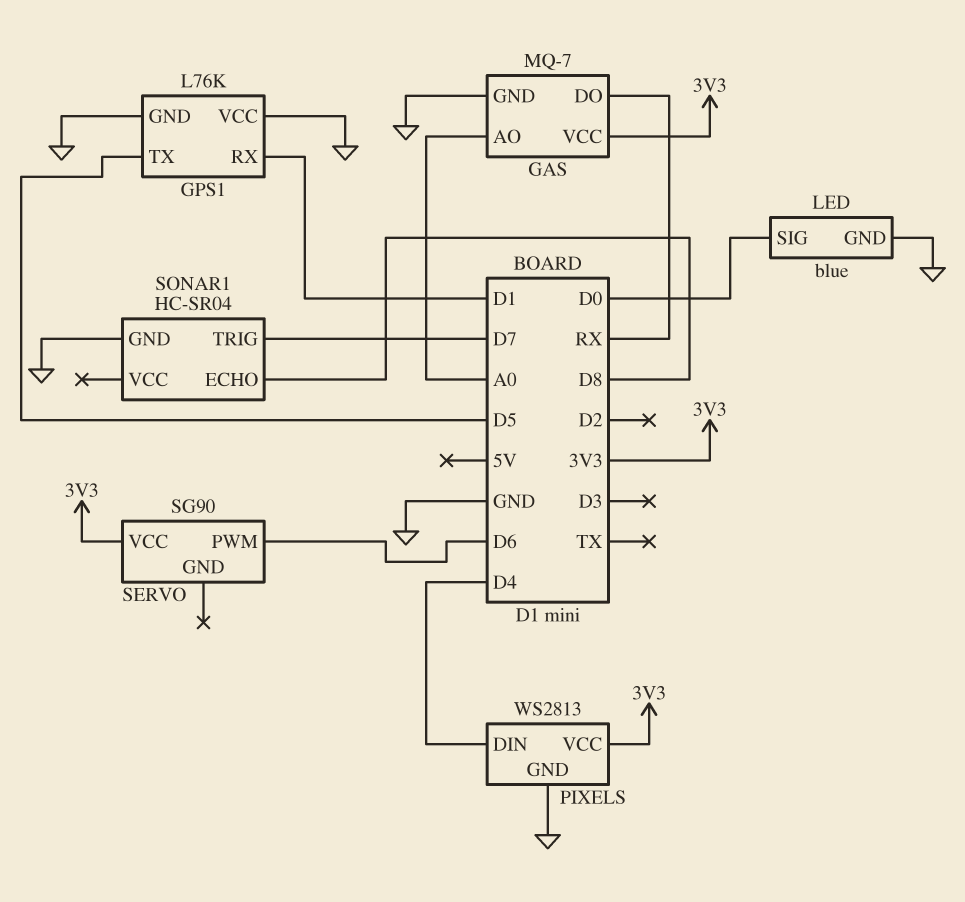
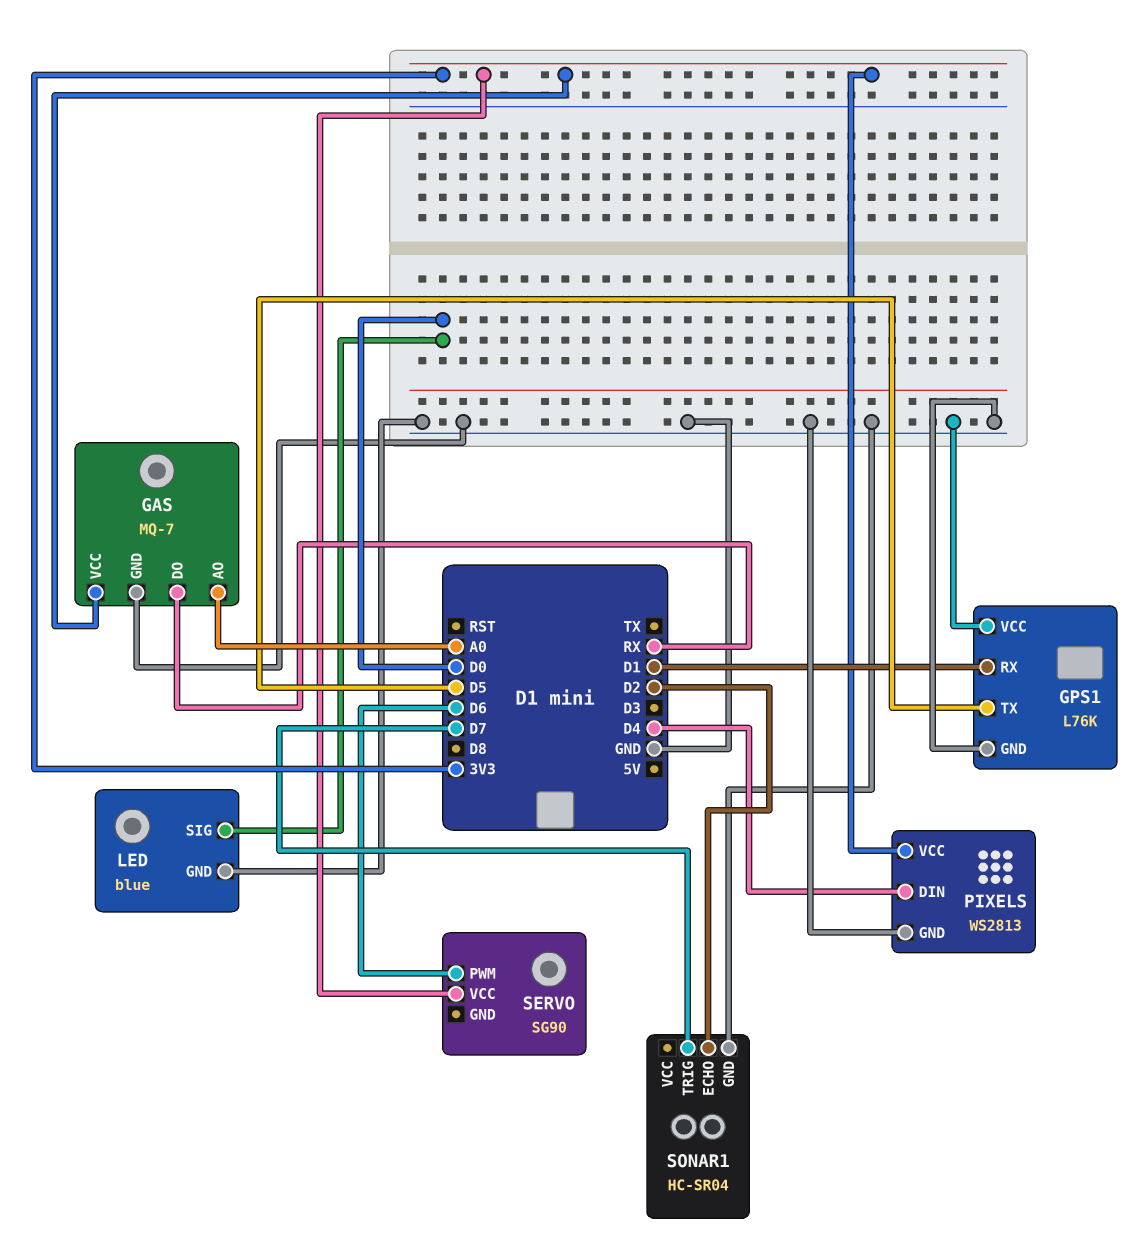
SONAR1 pin ECHO: D8 -> D2

